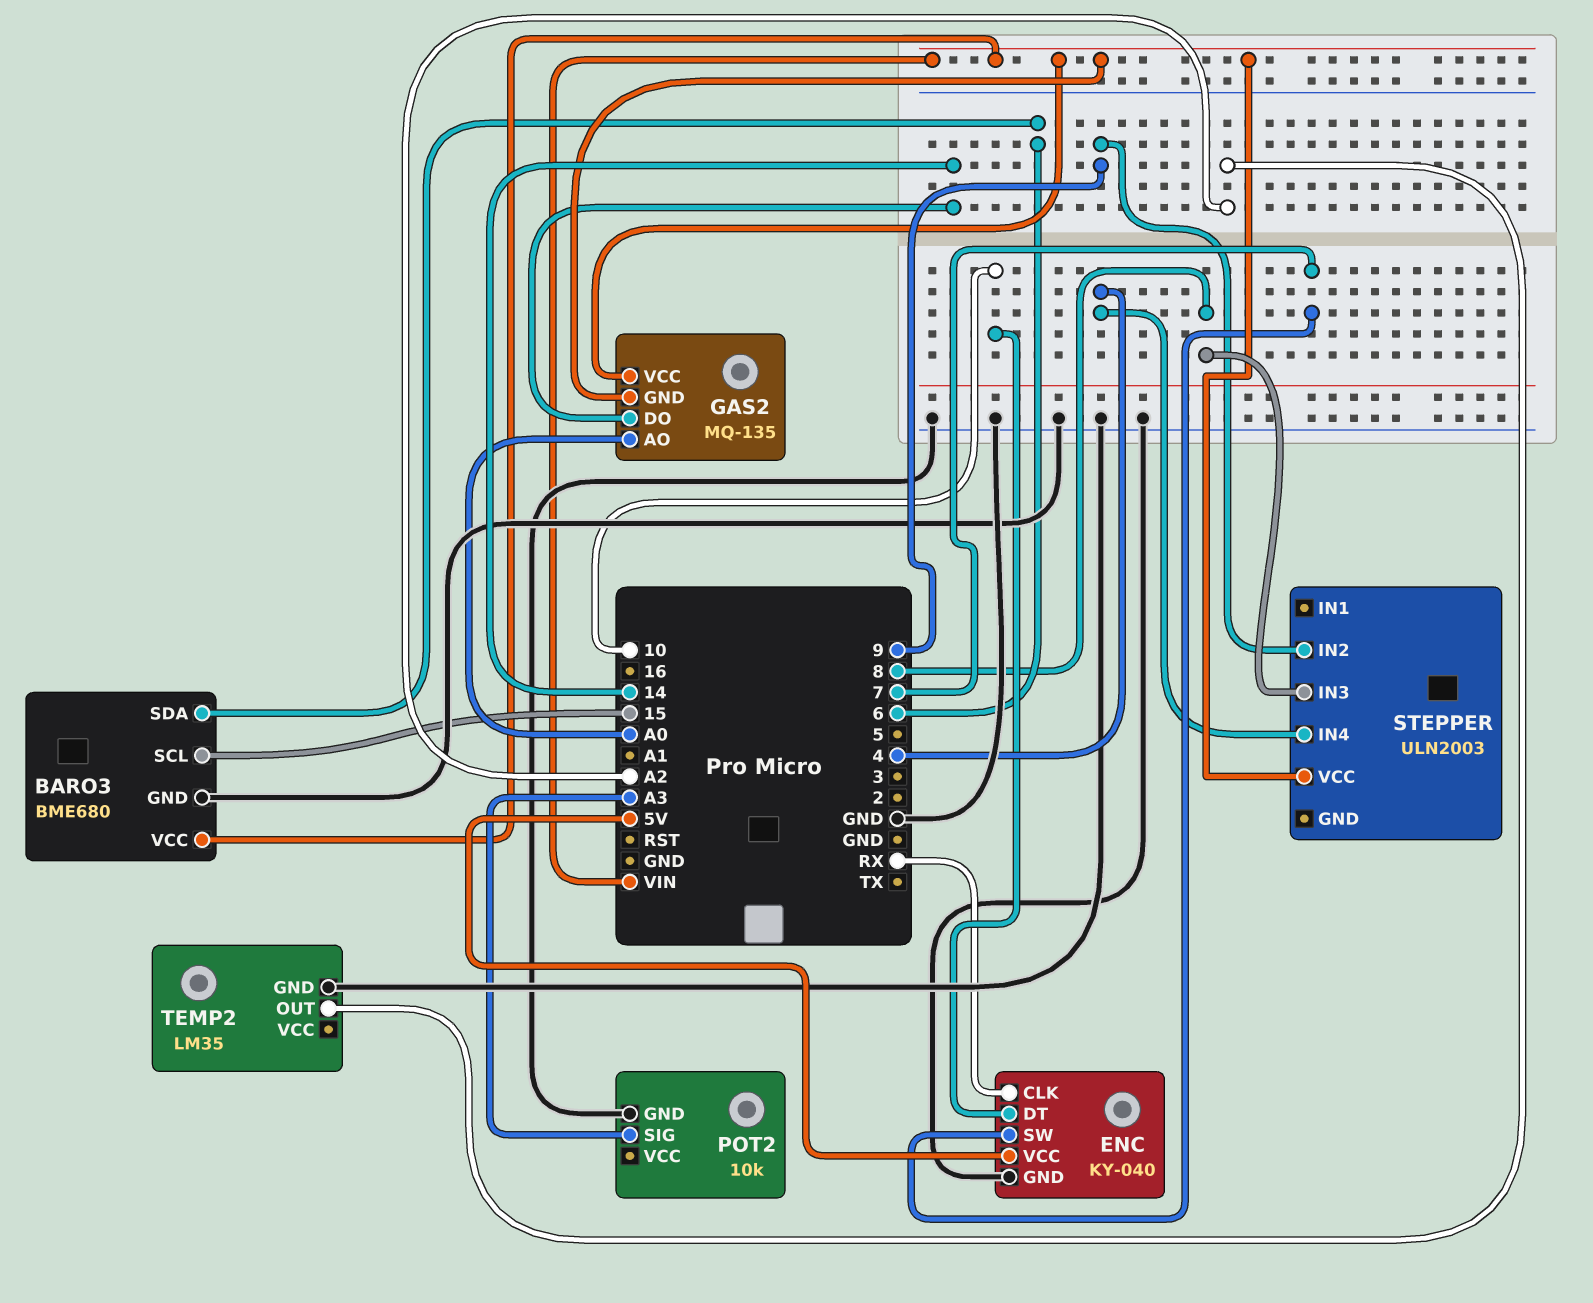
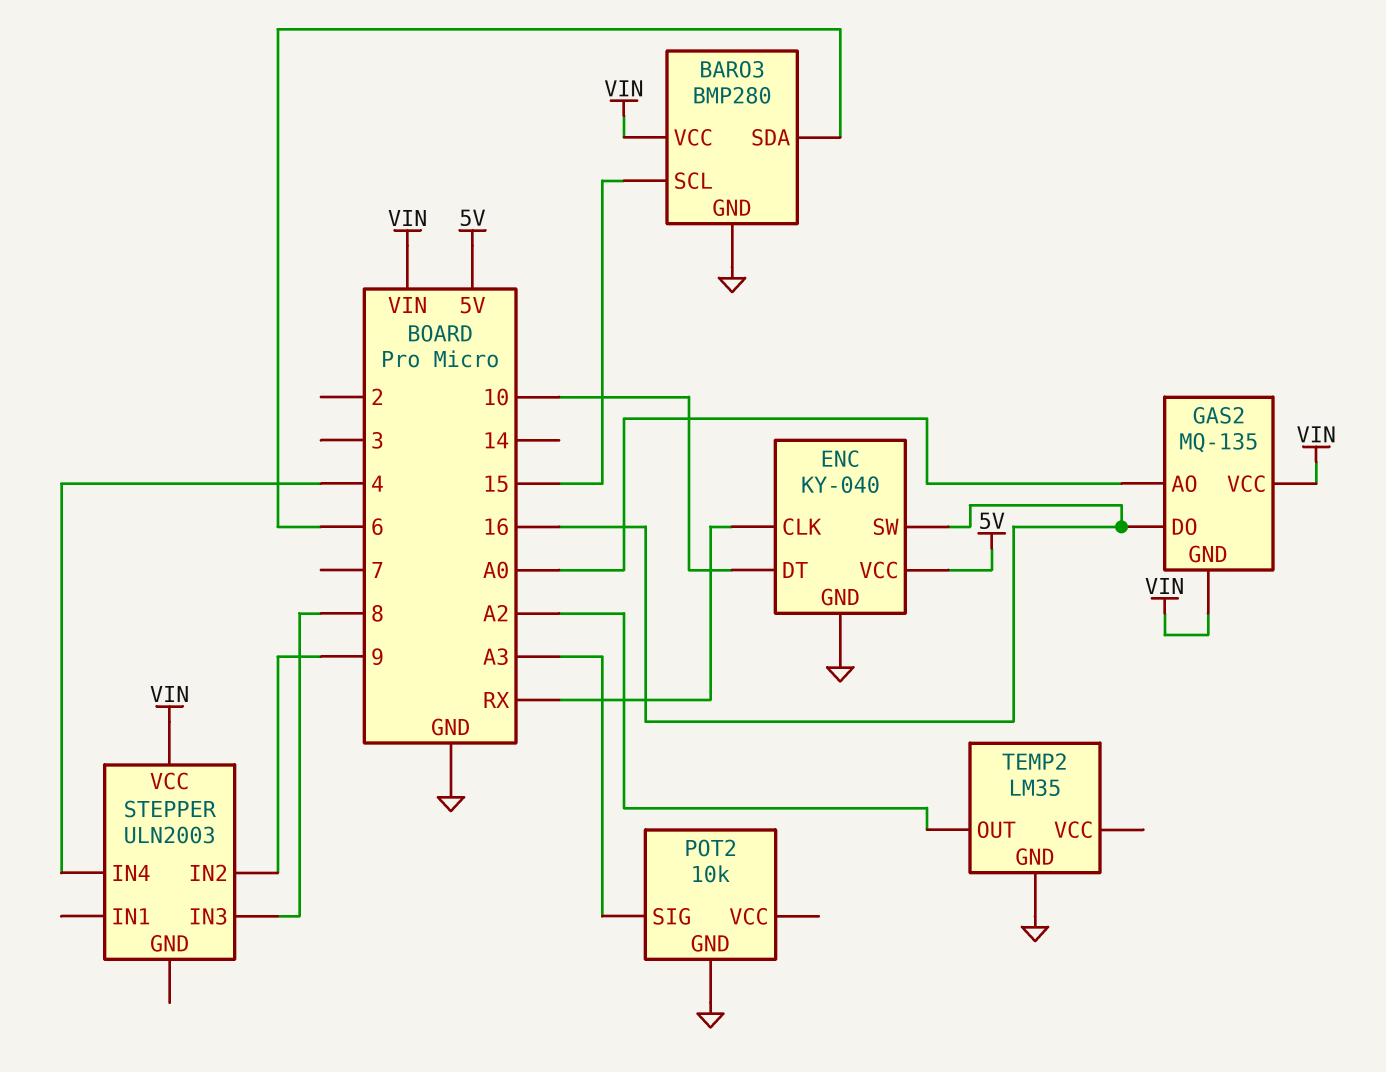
BARO3: BME680 -> BMP280
ENC pin SW: 7 -> 16
GAS2 pin DO: 14 -> 16

